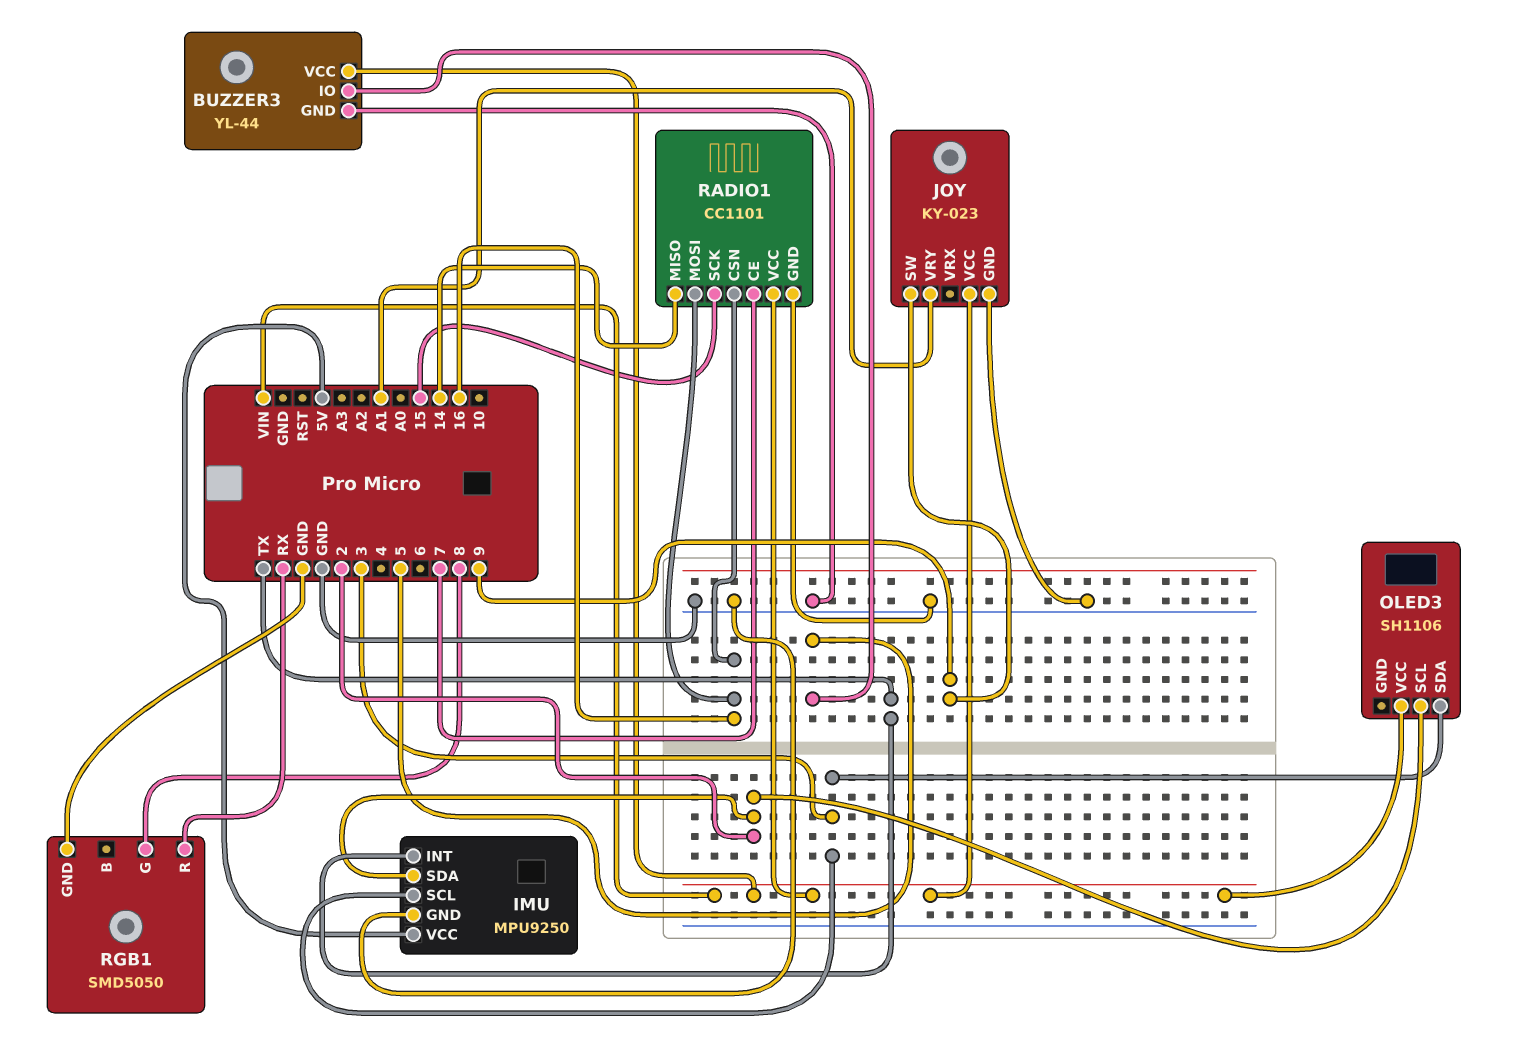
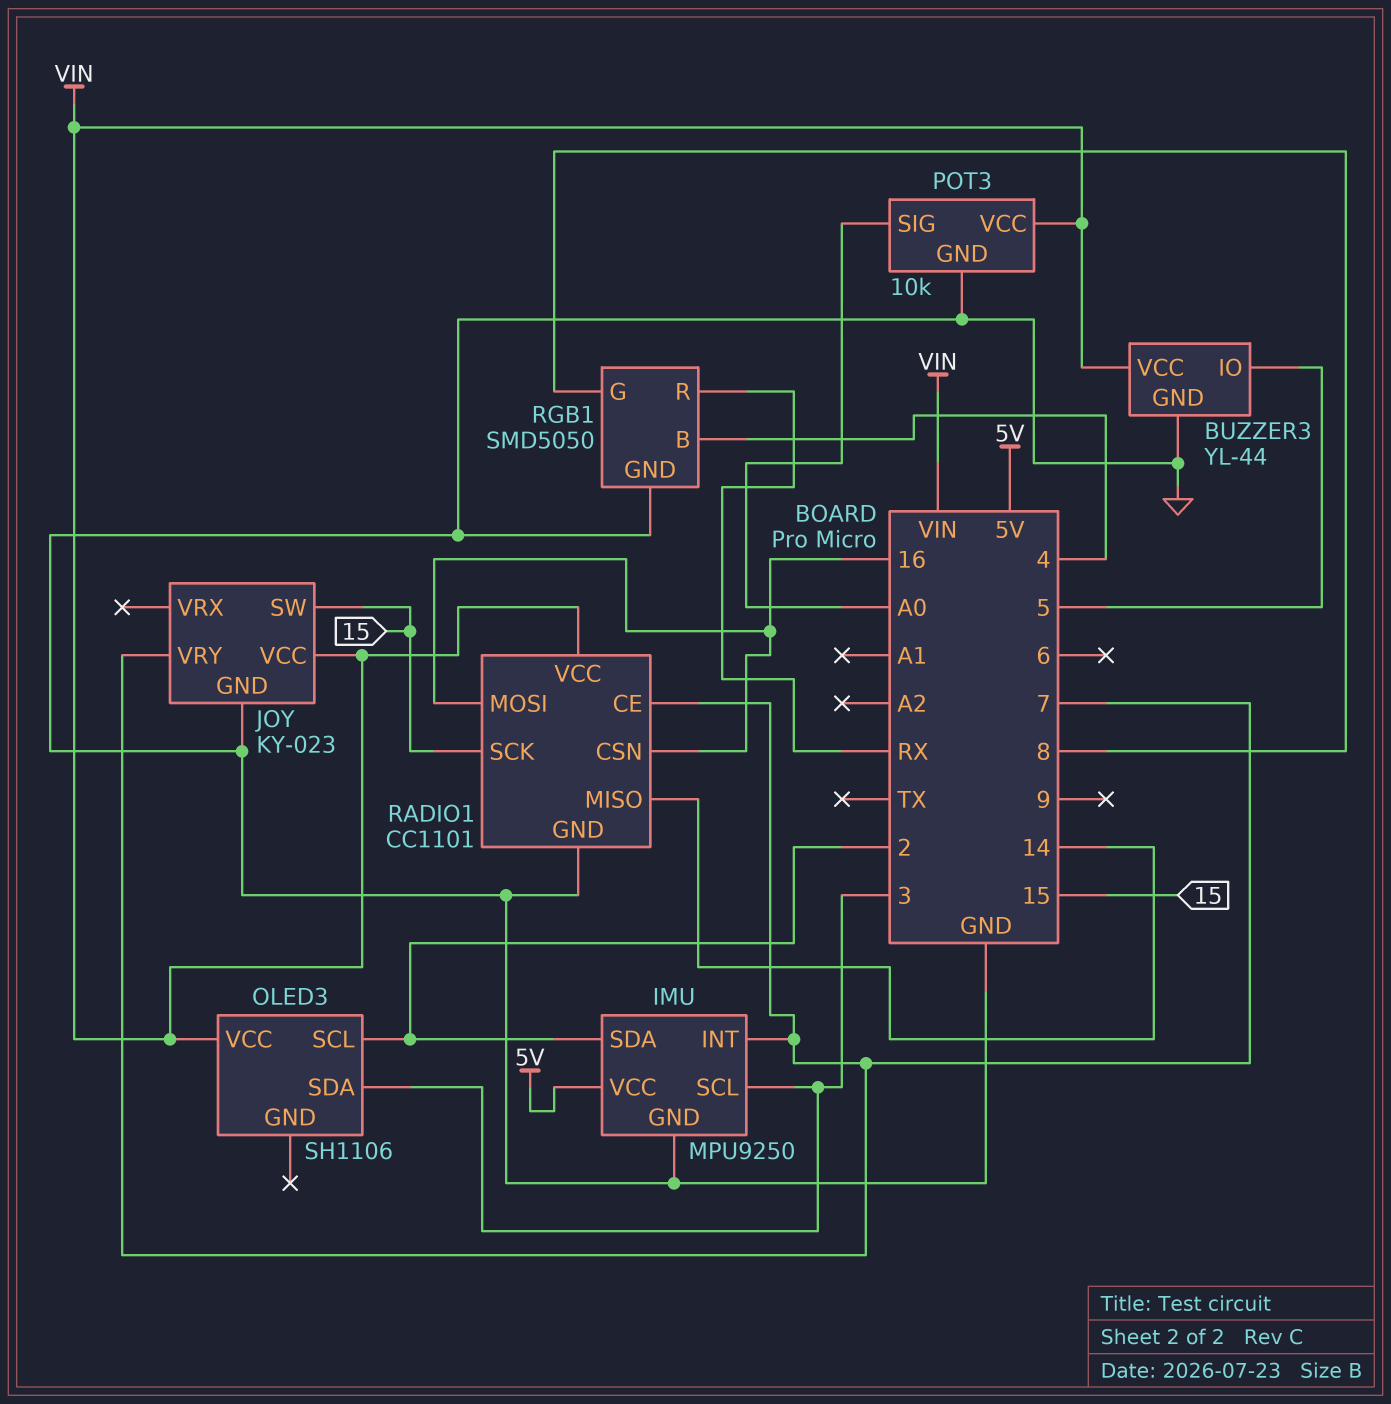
IMU pin INT: TX -> 7
JOY pin SW: 9 -> 15
JOY pin VRY: A1 -> 7
POT3: none -> 10k
POT3 pin GND: none -> GND
POT3 pin SIG: none -> A0
POT3 pin VCC: none -> VIN
RGB1 pin B: none -> 4

